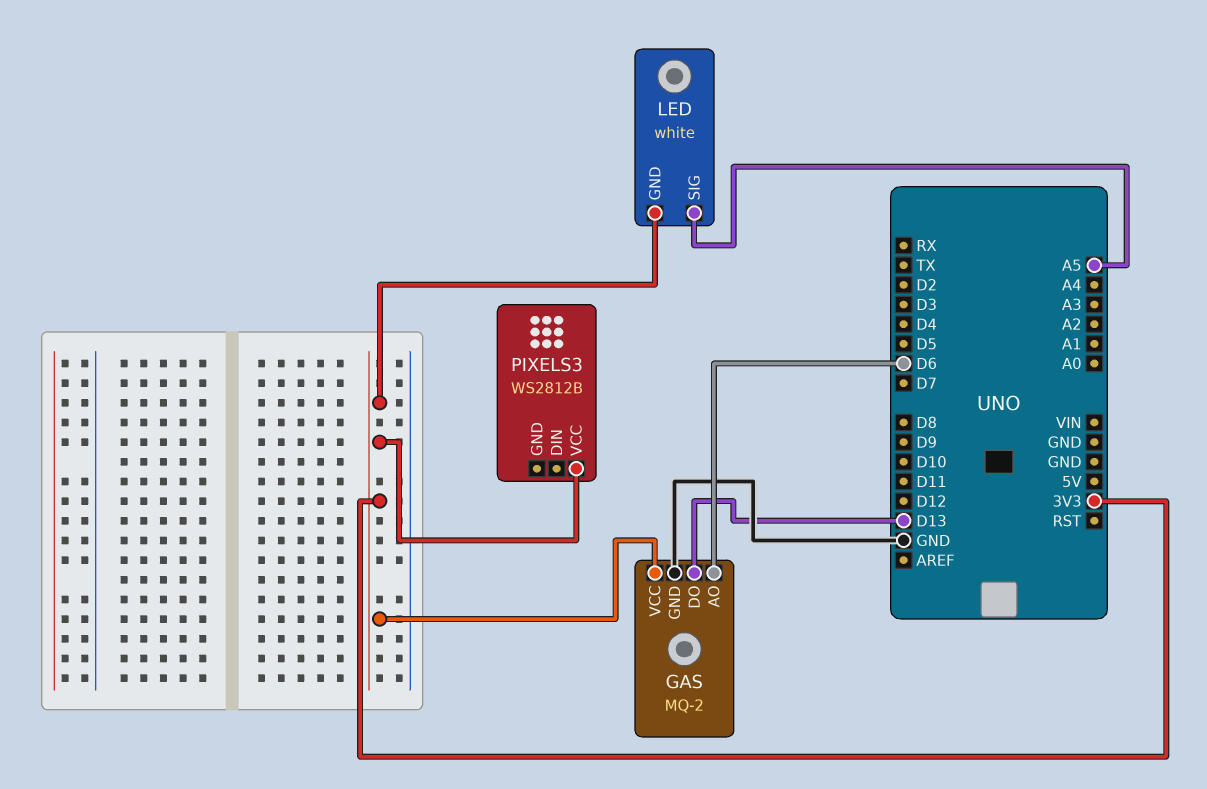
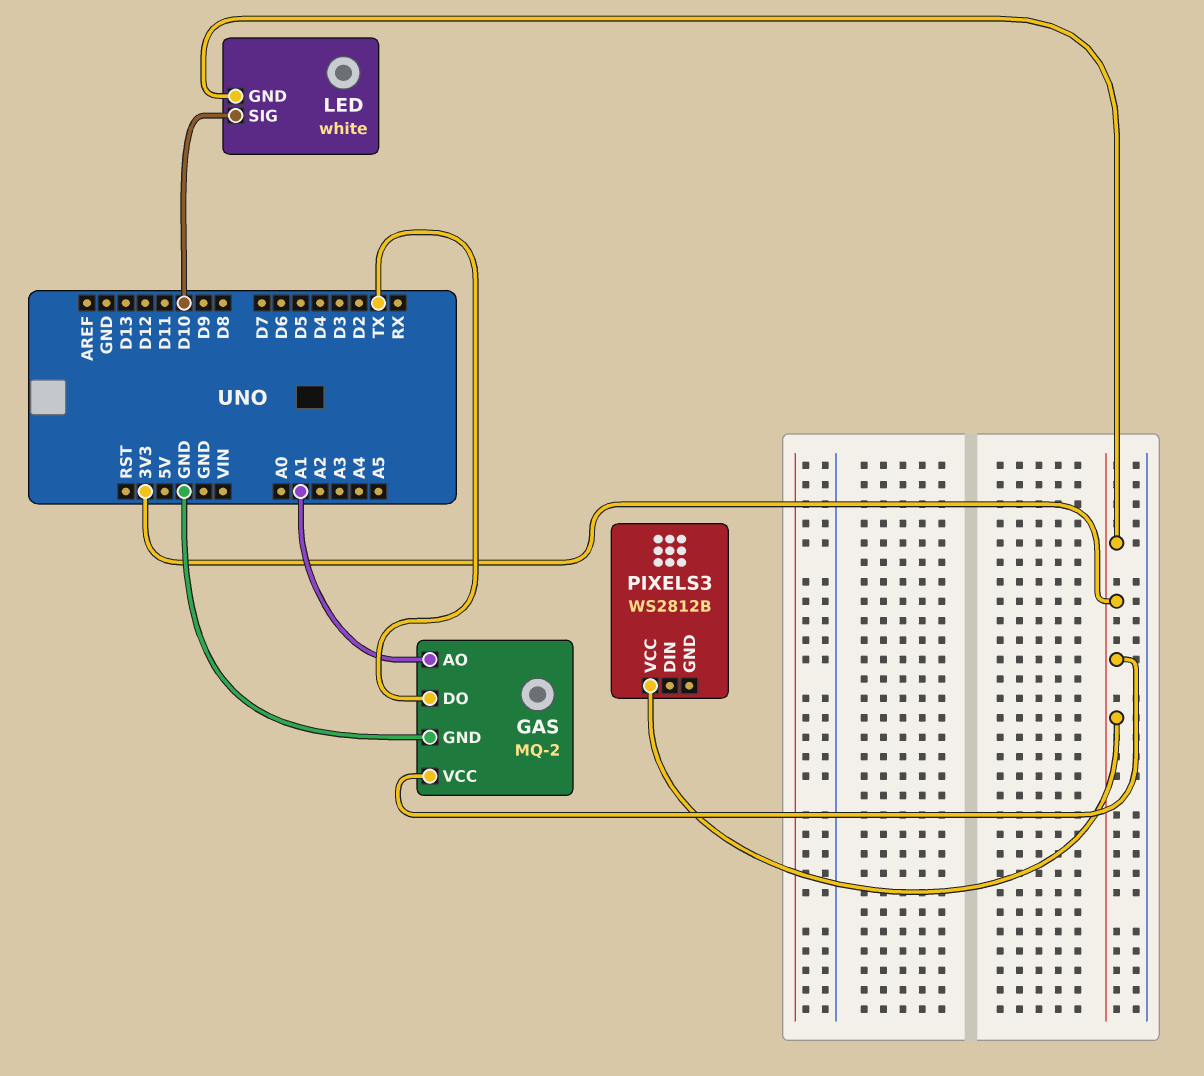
GAS pin AO: D6 -> A1
GAS pin DO: D13 -> TX
LED pin SIG: A5 -> D10

